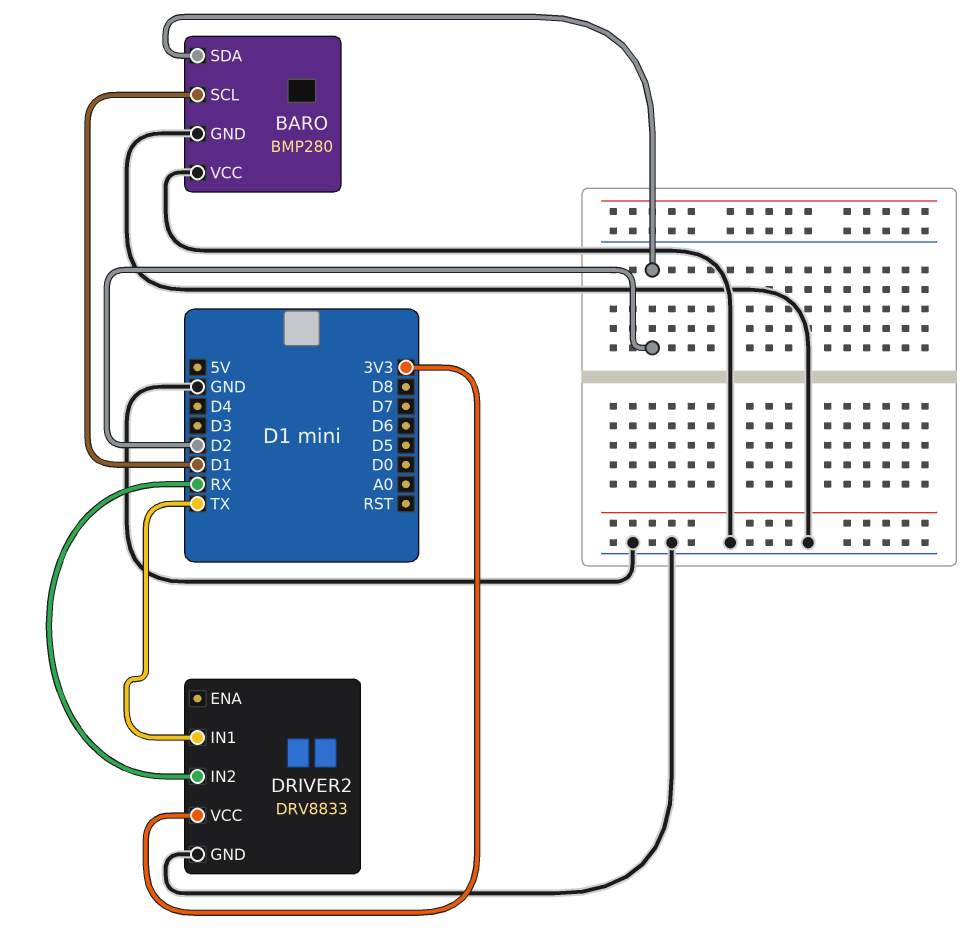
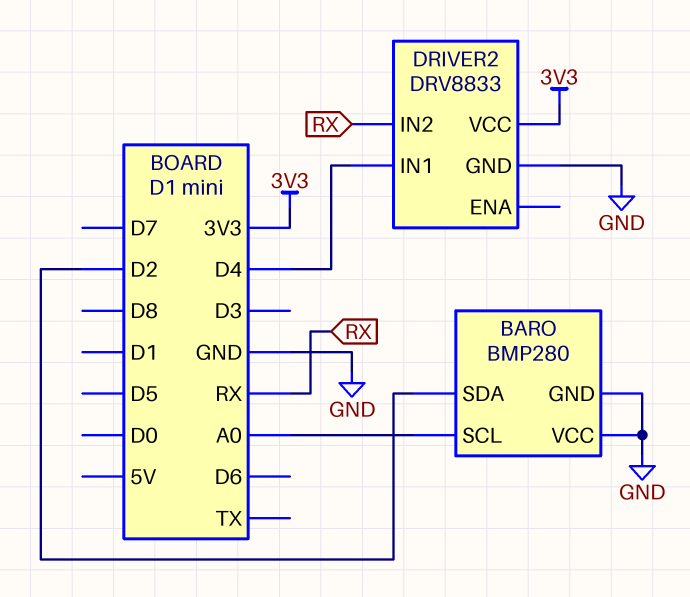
BARO pin SCL: D1 -> A0
DRIVER2 pin IN1: TX -> D4

